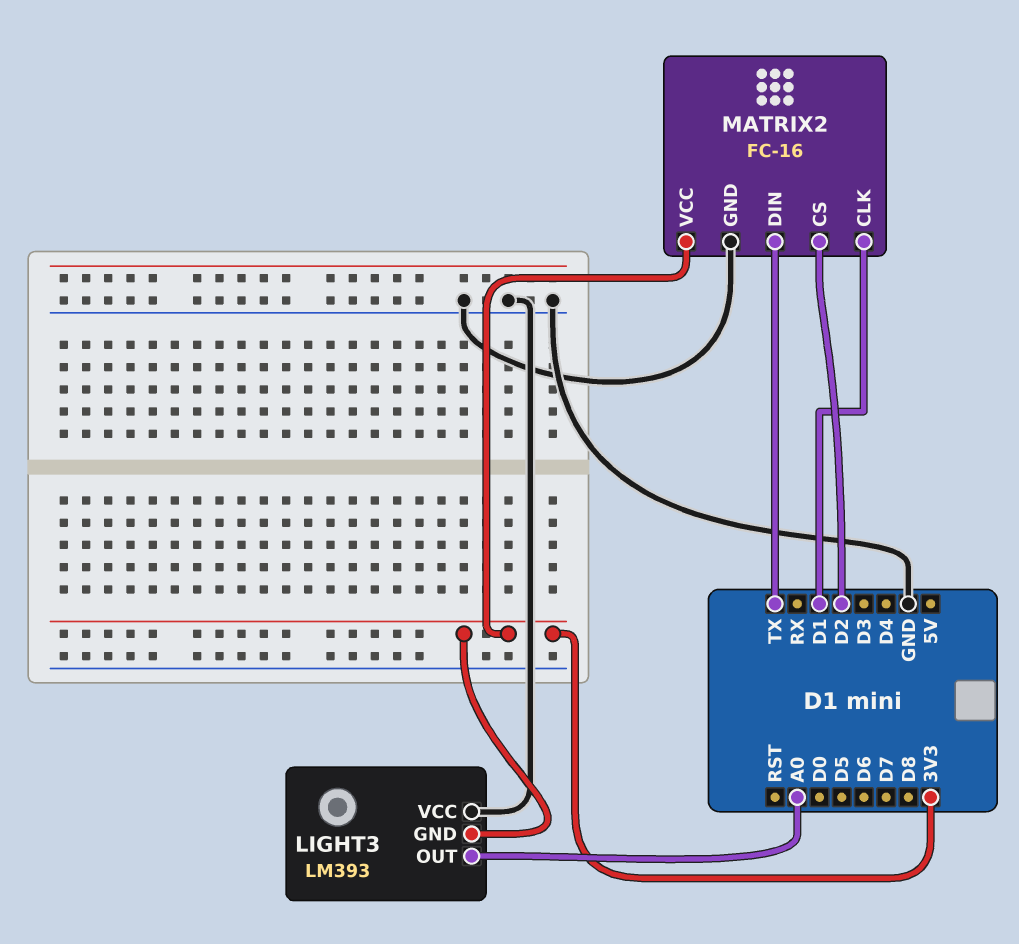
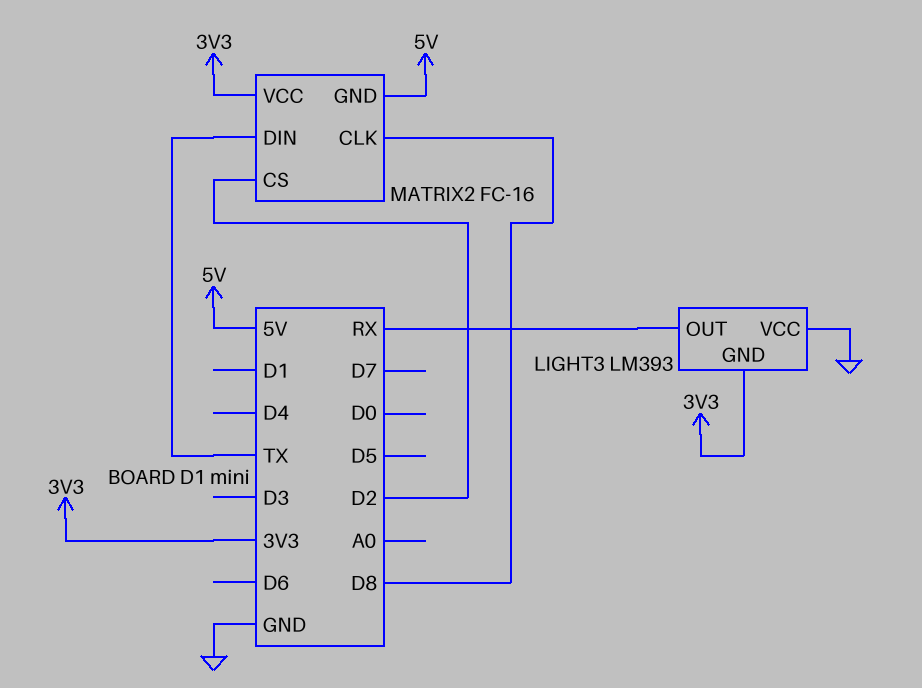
LIGHT3 pin OUT: A0 -> RX
MATRIX2 pin CLK: D1 -> D8
MATRIX2 pin GND: GND -> 5V

